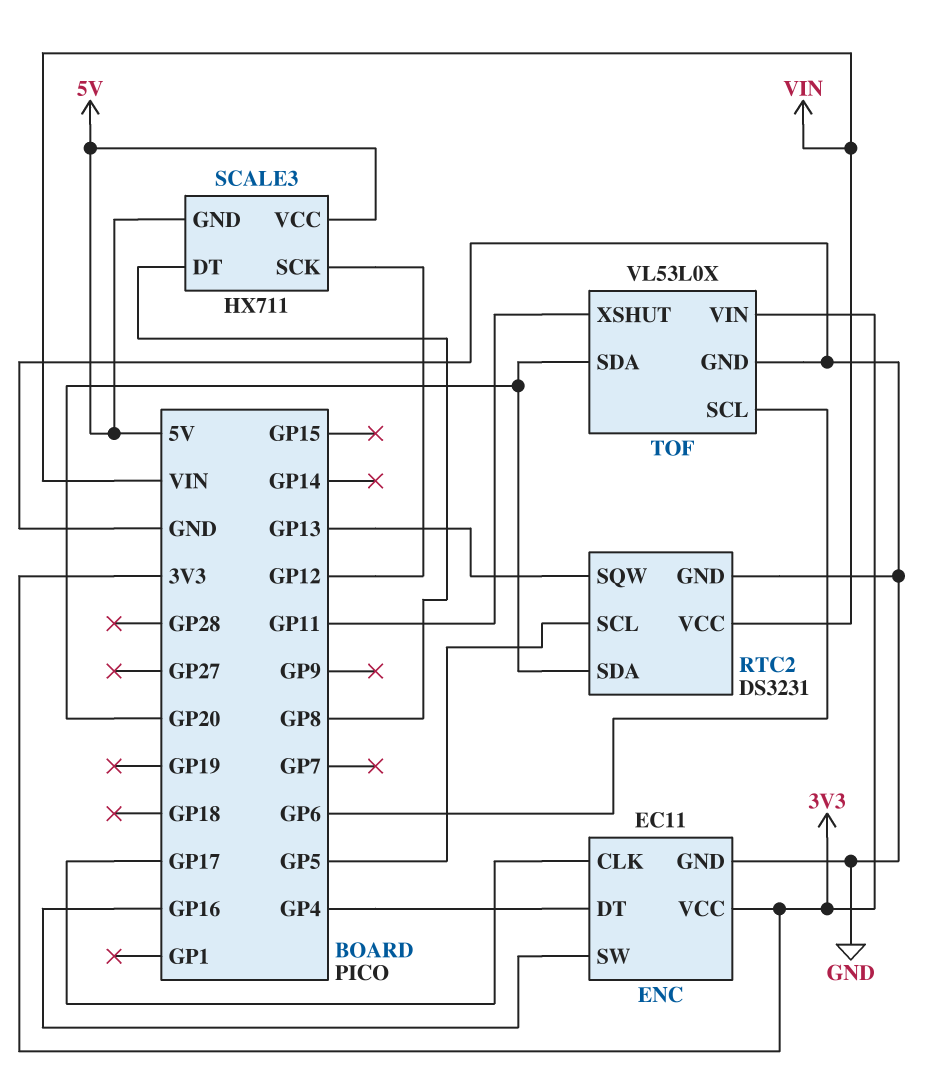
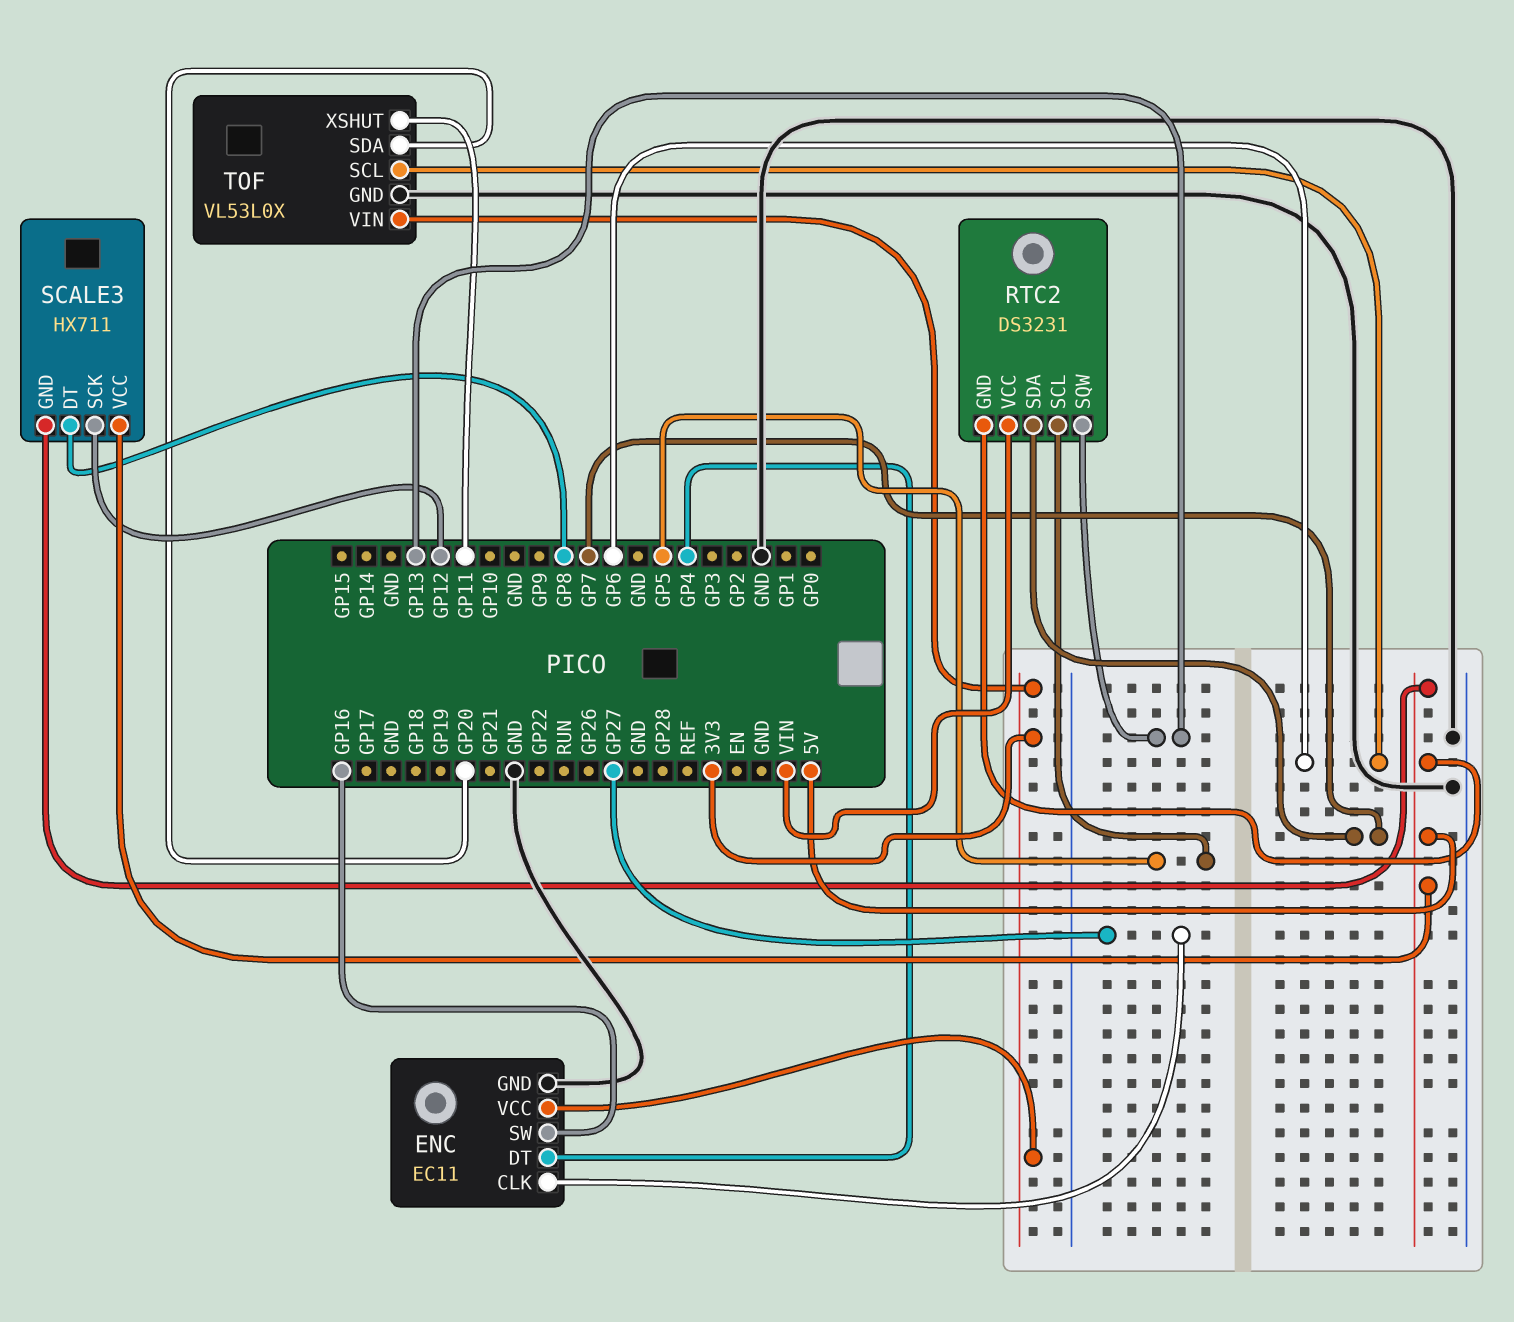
ENC pin CLK: GP17 -> GP27
RTC2 pin GND: GND -> 5V
RTC2 pin SDA: GP20 -> GP7

